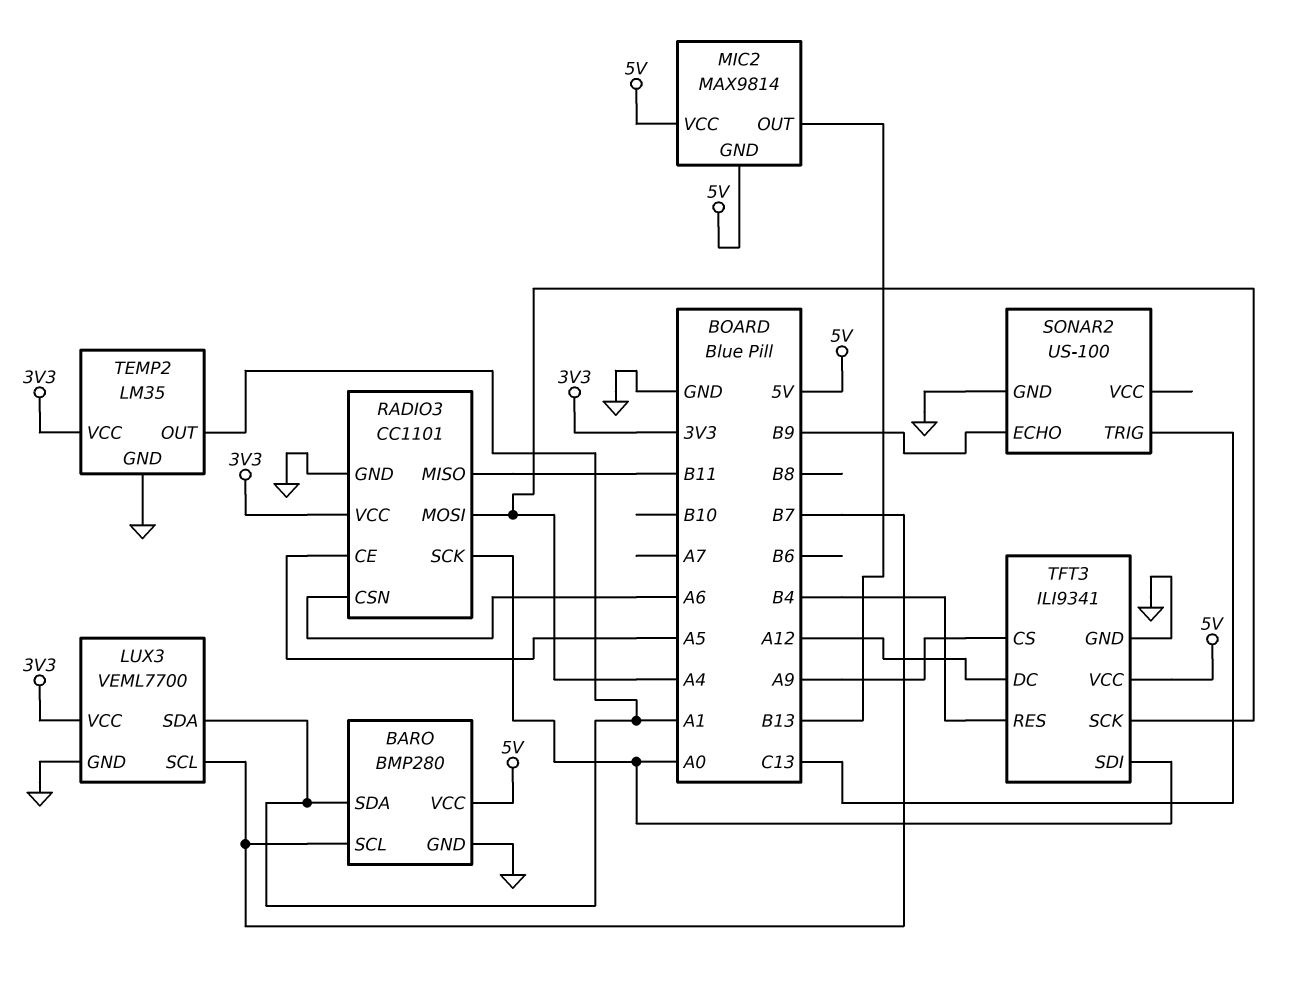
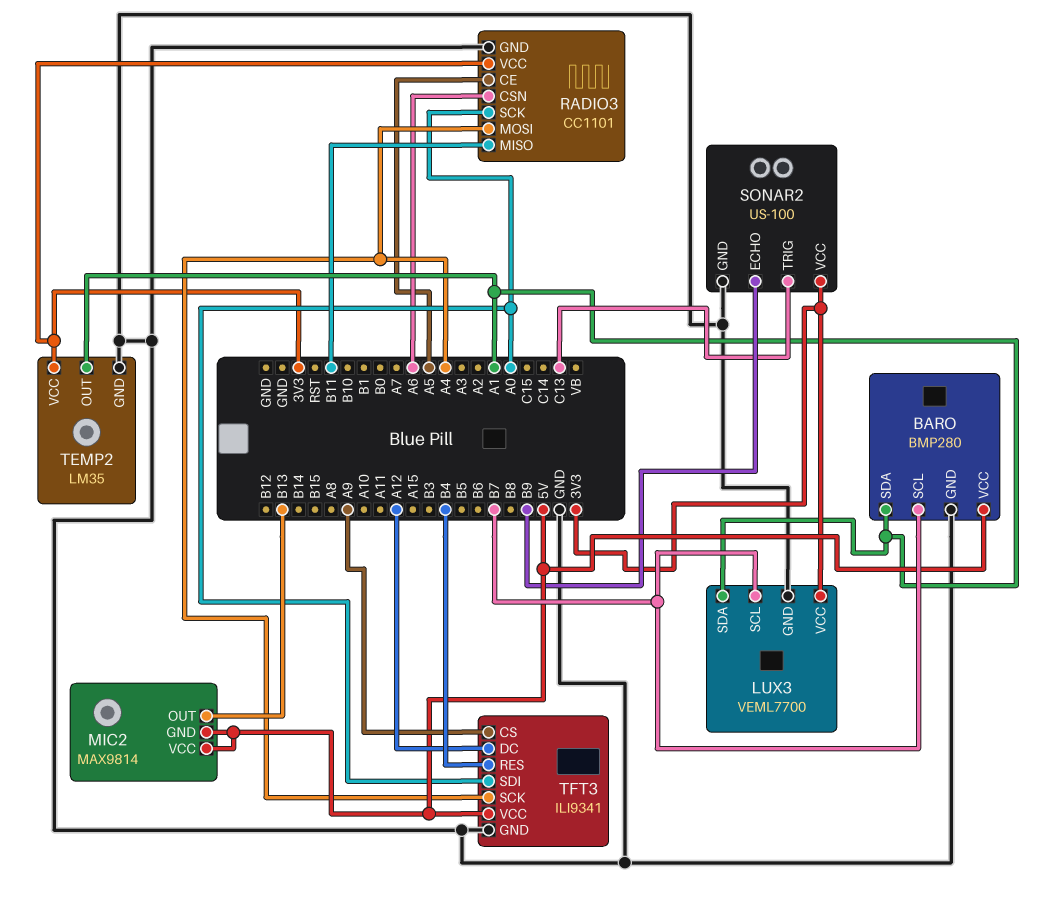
SONAR2 pin VCC: none -> 3V3

